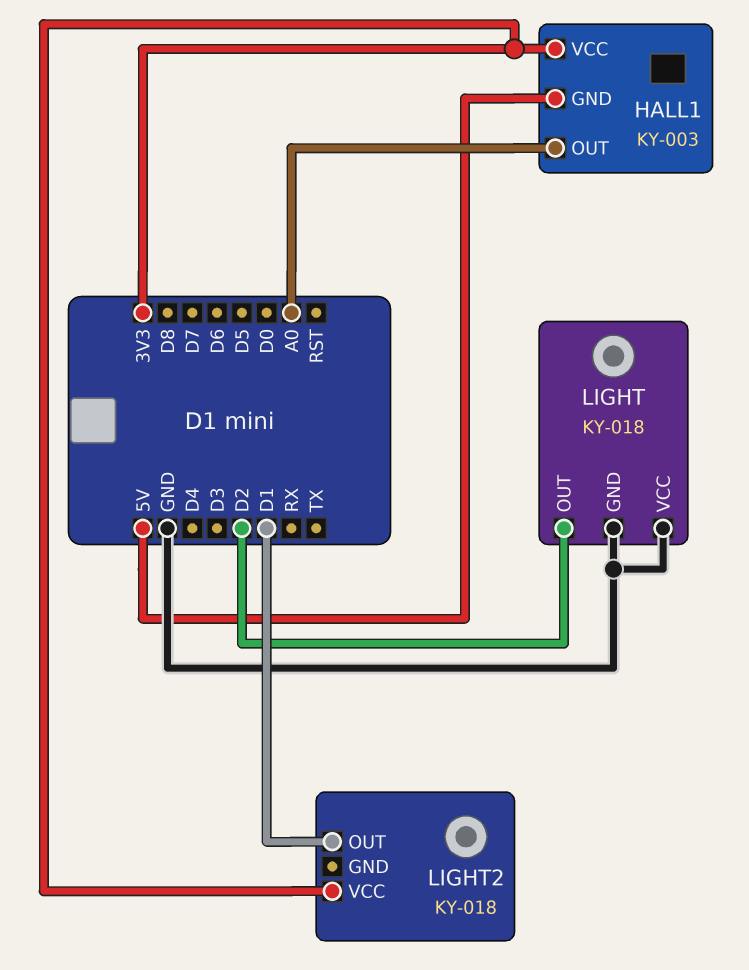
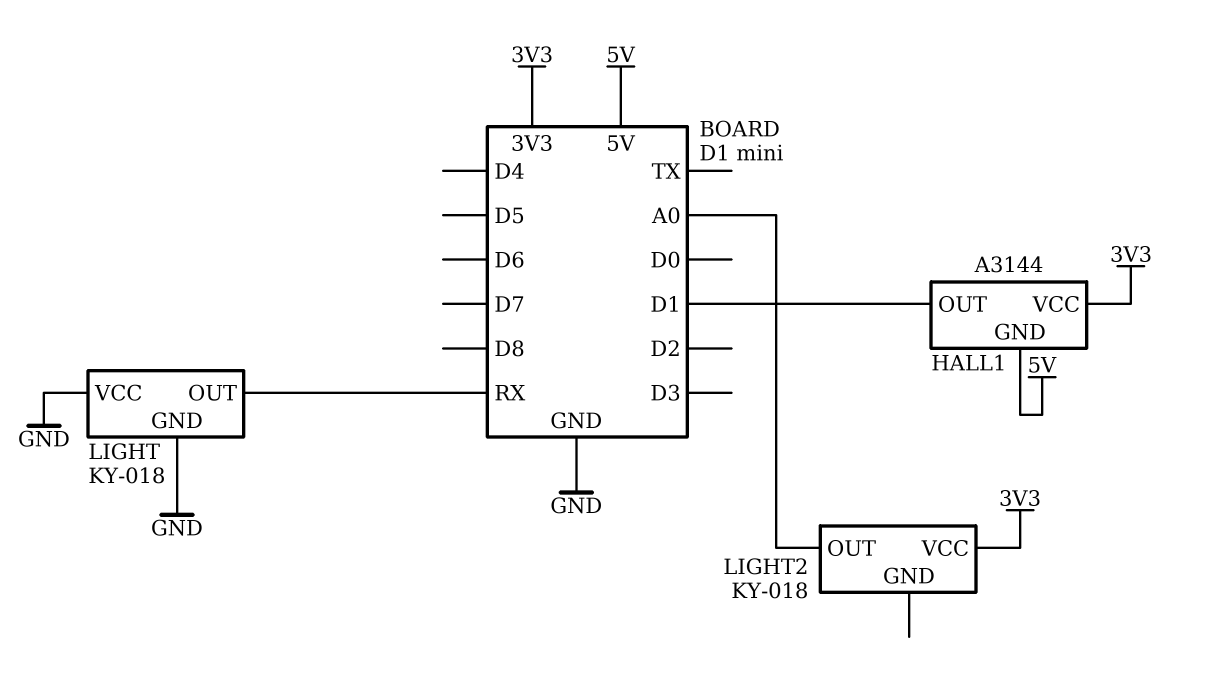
HALL1: KY-003 -> A3144
HALL1 pin OUT: A0 -> D1
LIGHT pin OUT: D2 -> RX
LIGHT2 pin OUT: D1 -> A0

